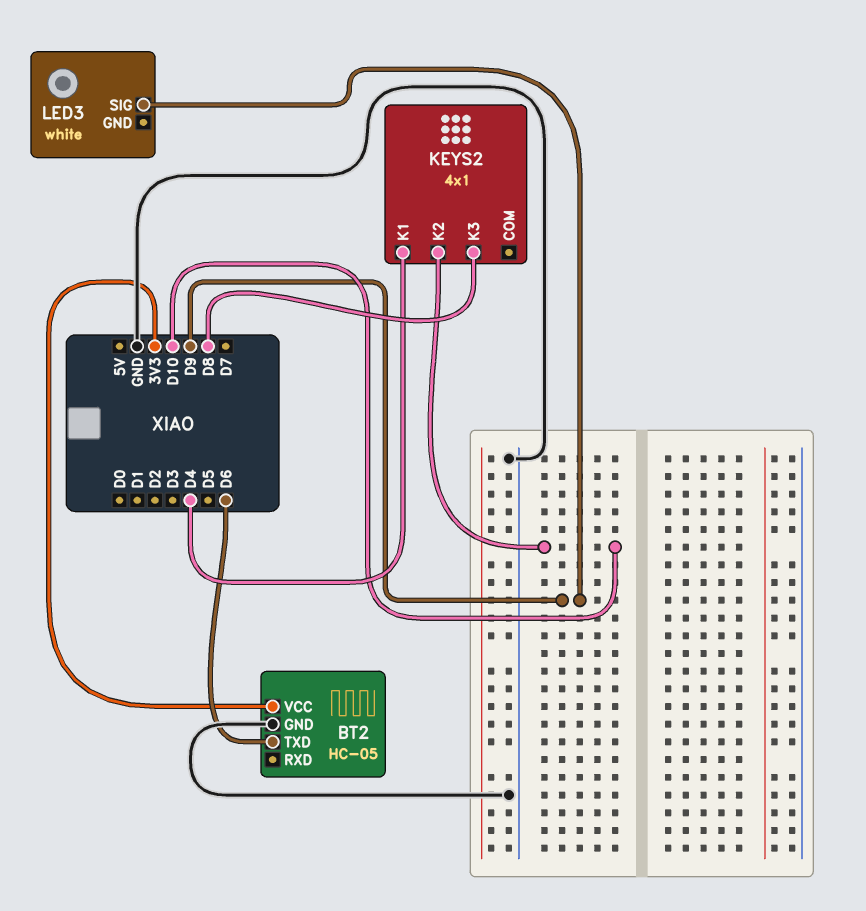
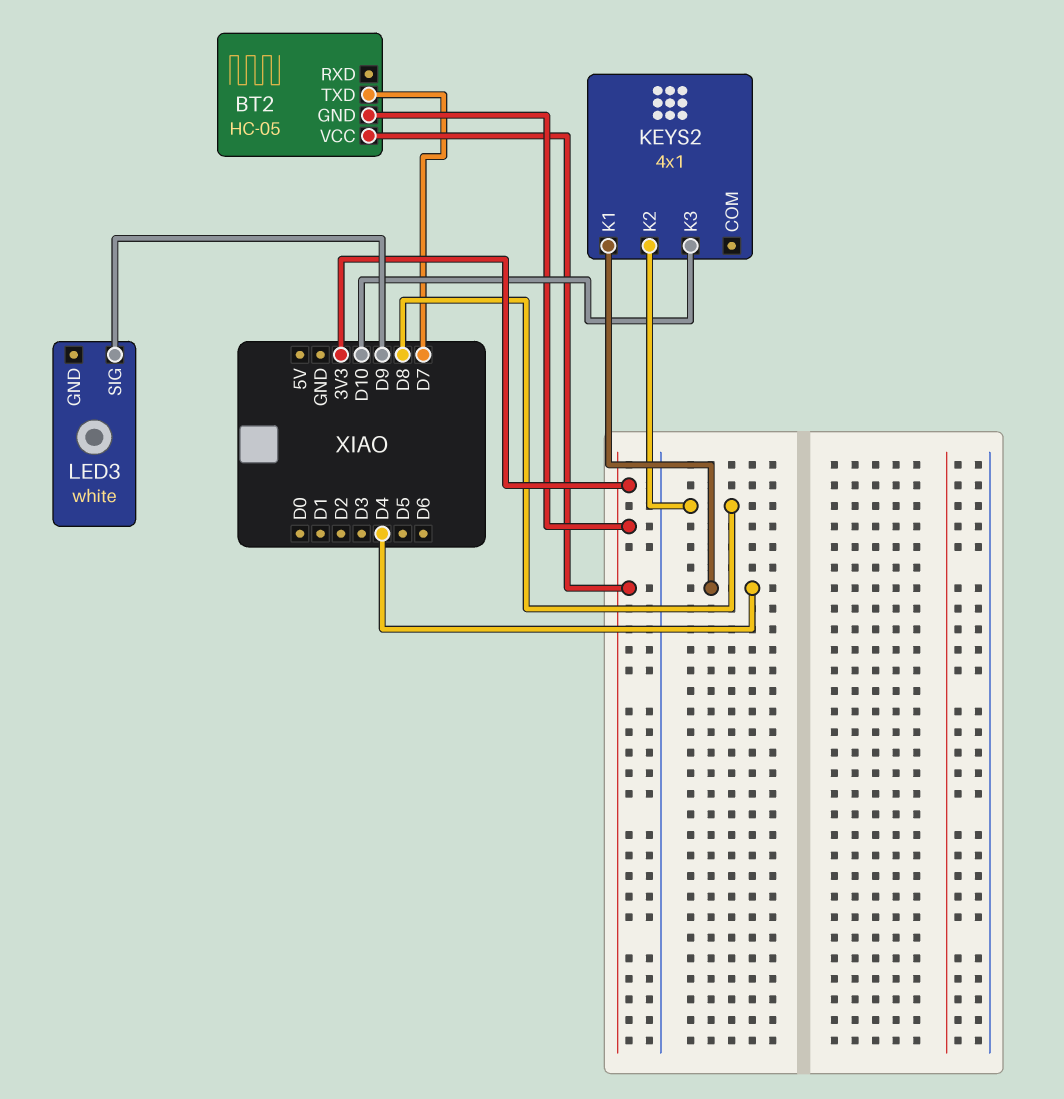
BT2 pin GND: GND -> 3V3
BT2 pin TXD: D6 -> D7
KEYS2 pin K2: D10 -> D8
KEYS2 pin K3: D8 -> D10

